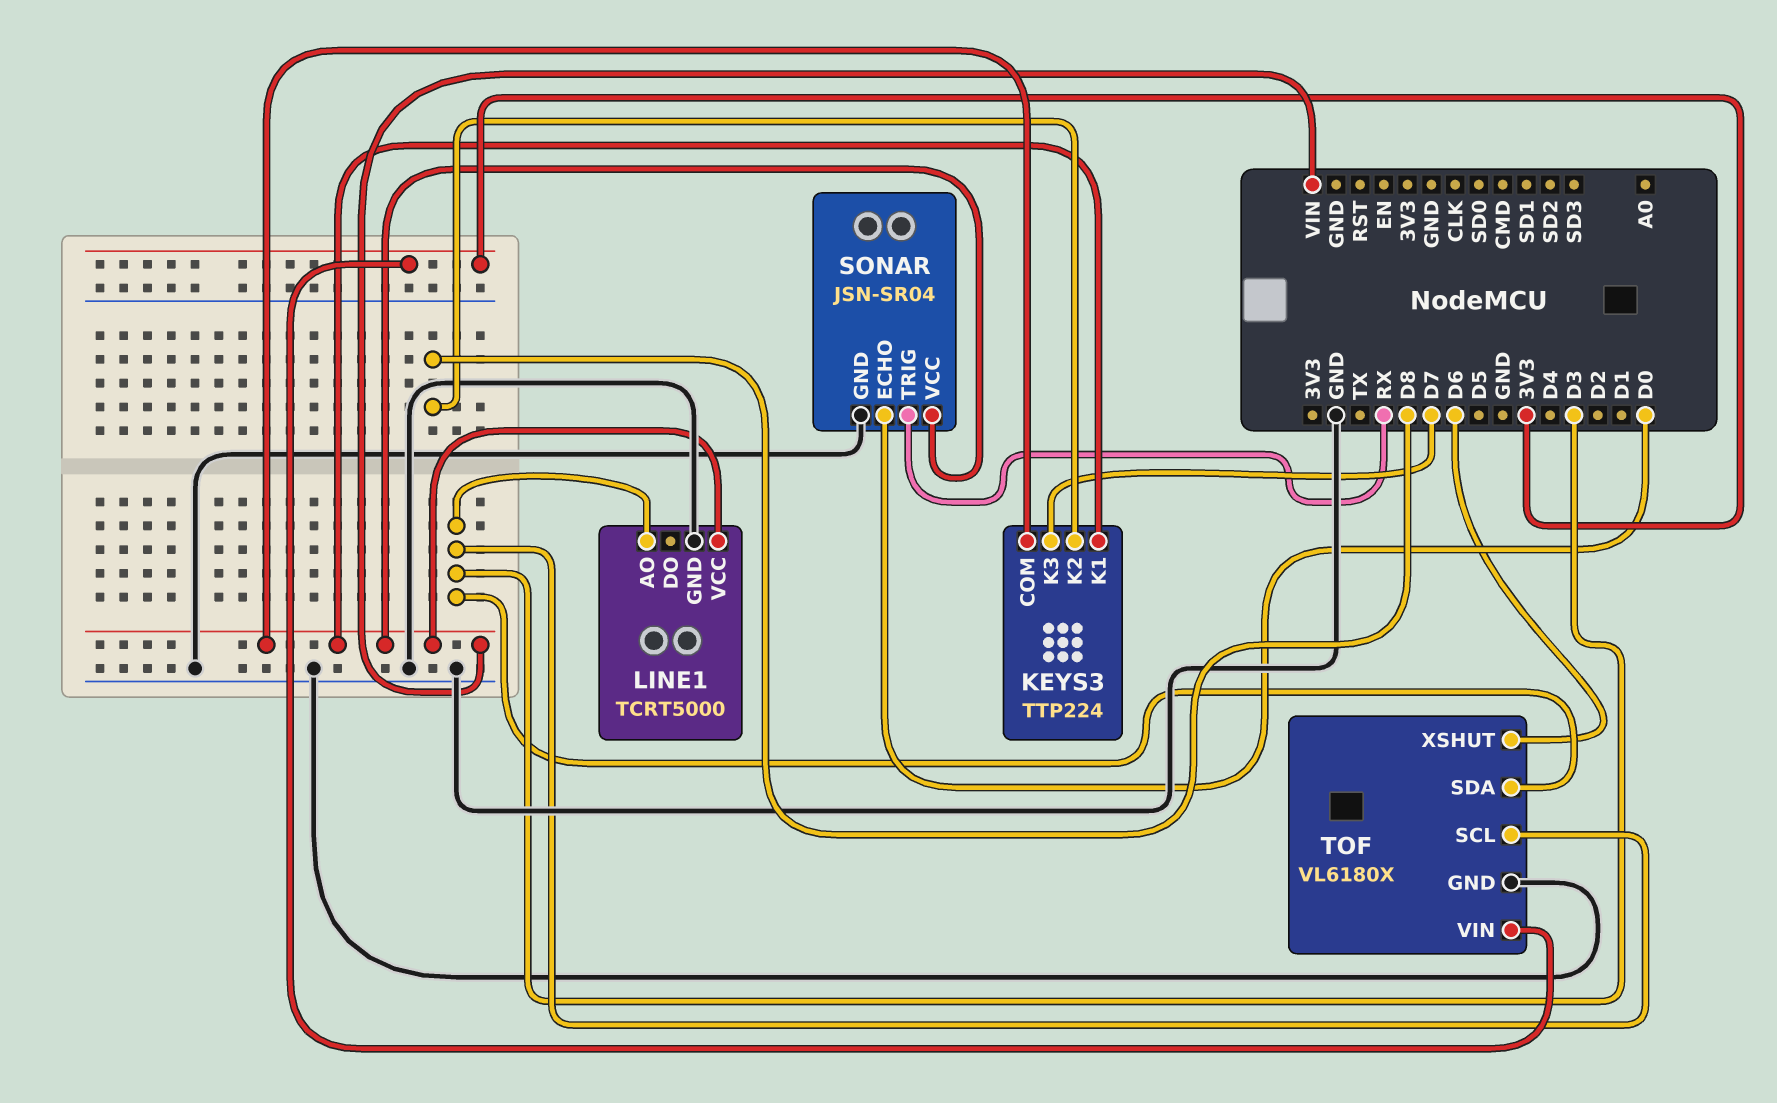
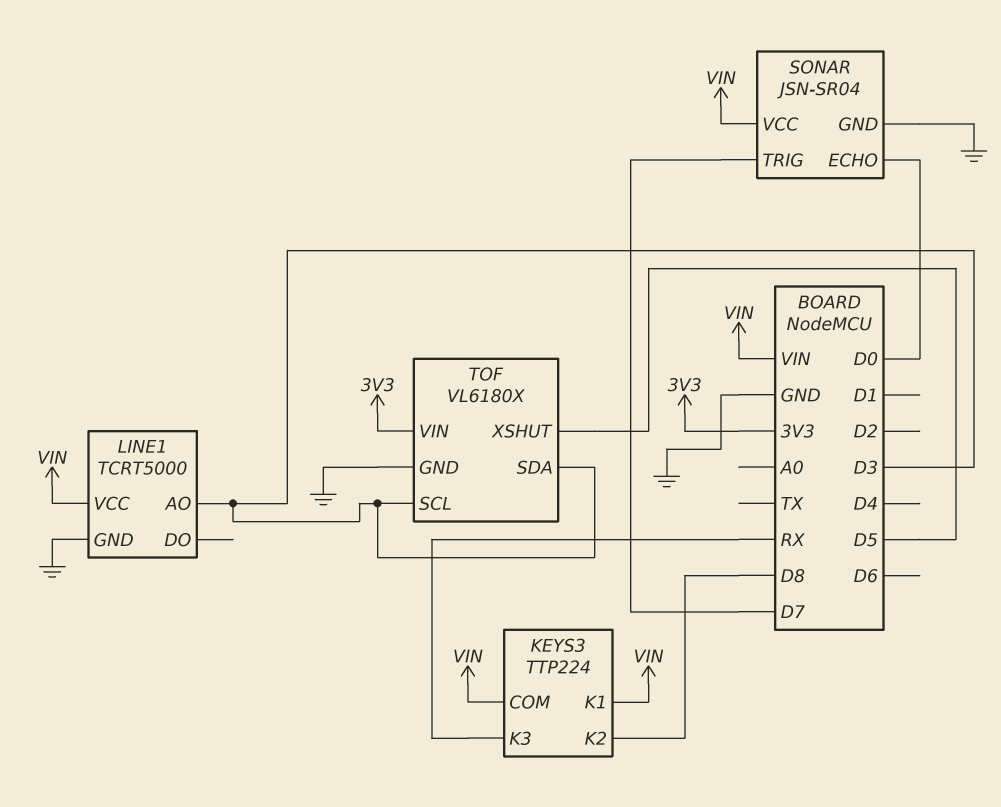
KEYS3 pin K3: D7 -> RX
SONAR pin TRIG: RX -> D7
TOF pin XSHUT: D6 -> D5

